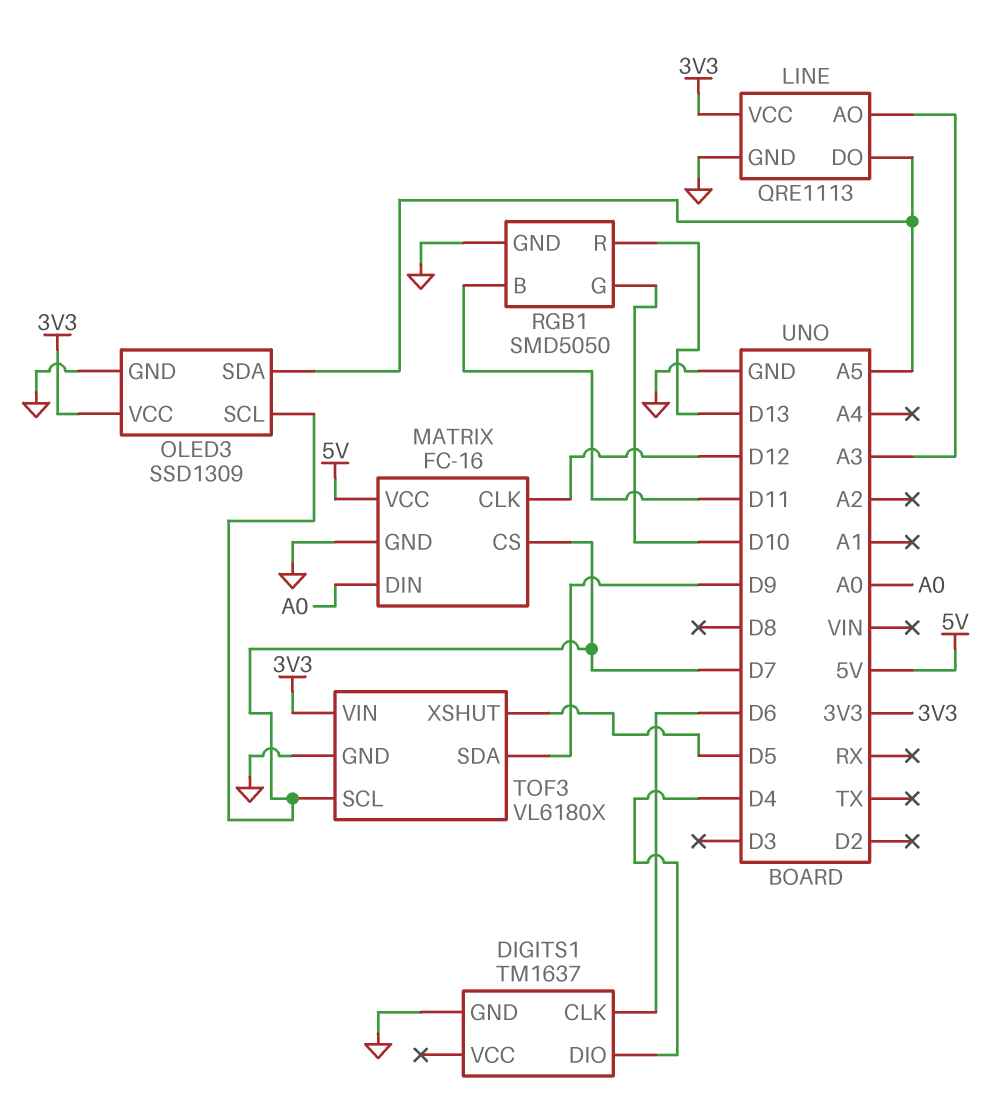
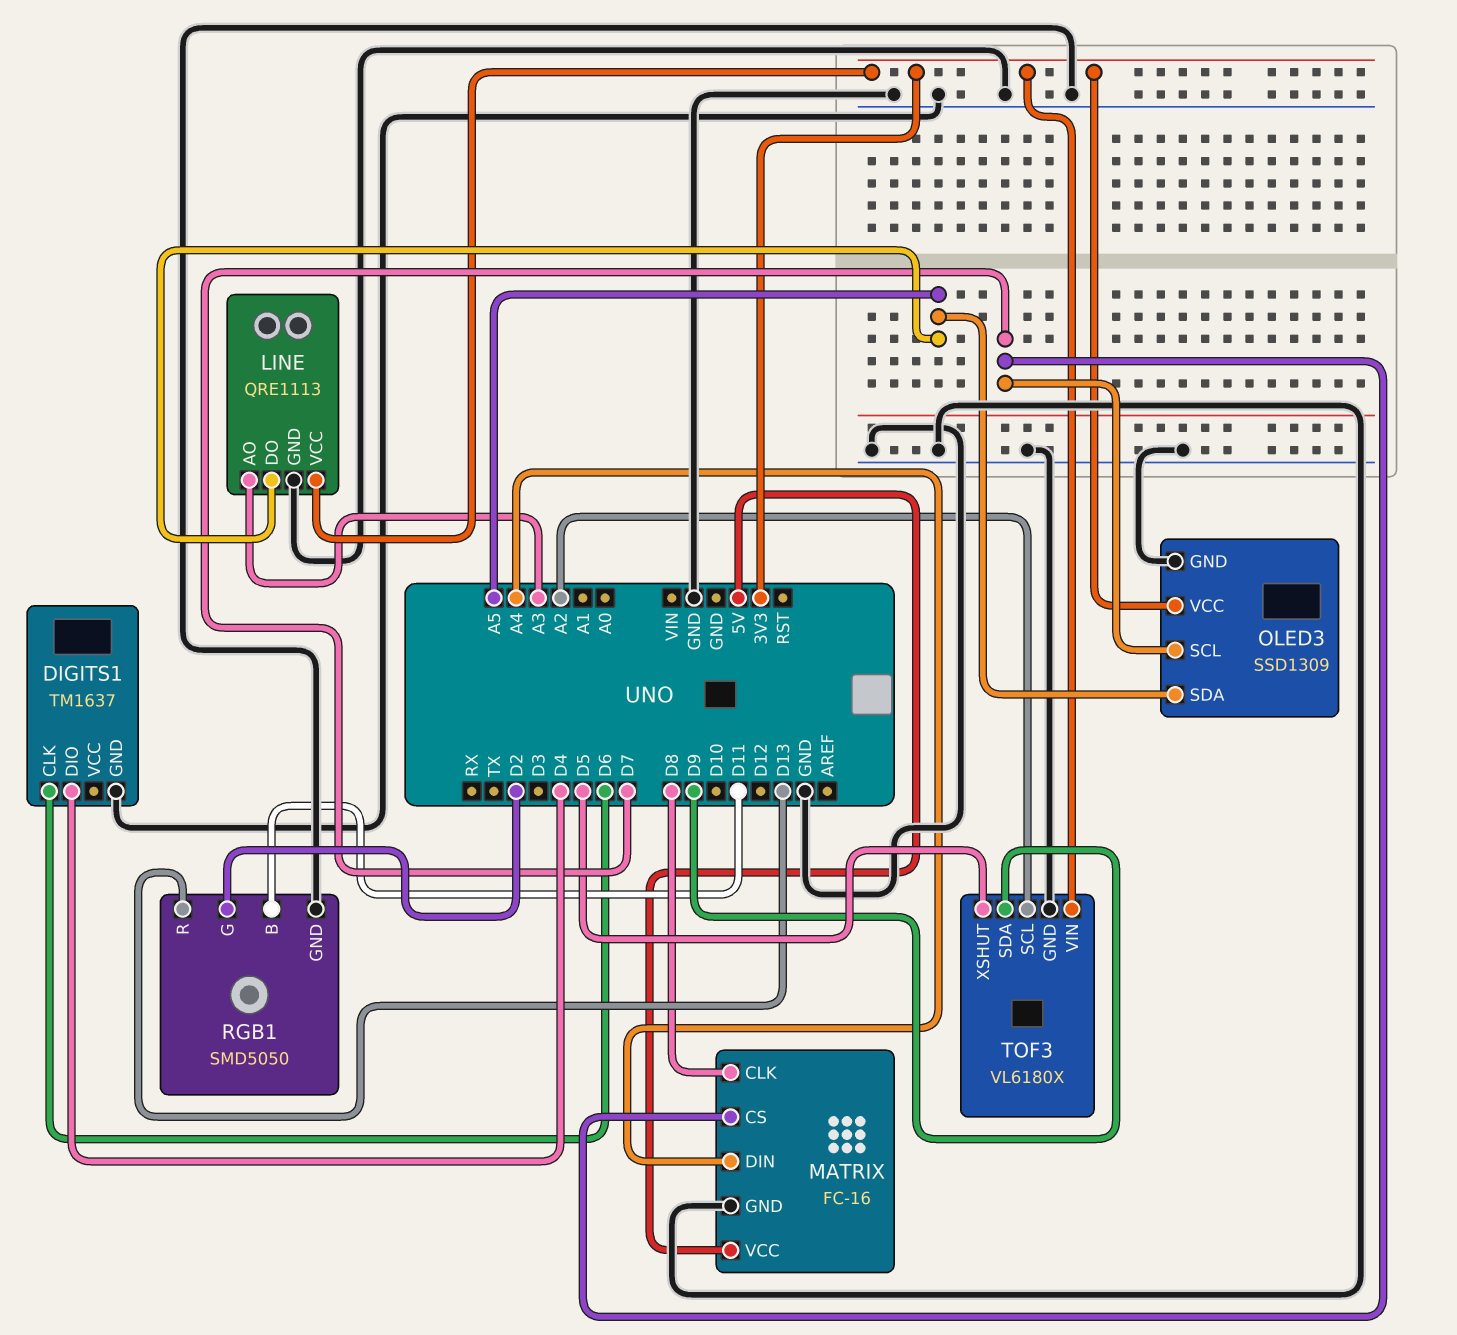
MATRIX pin CLK: D12 -> D8
MATRIX pin DIN: A0 -> A4
RGB1 pin G: D10 -> D2
TOF3 pin SCL: D7 -> A2

